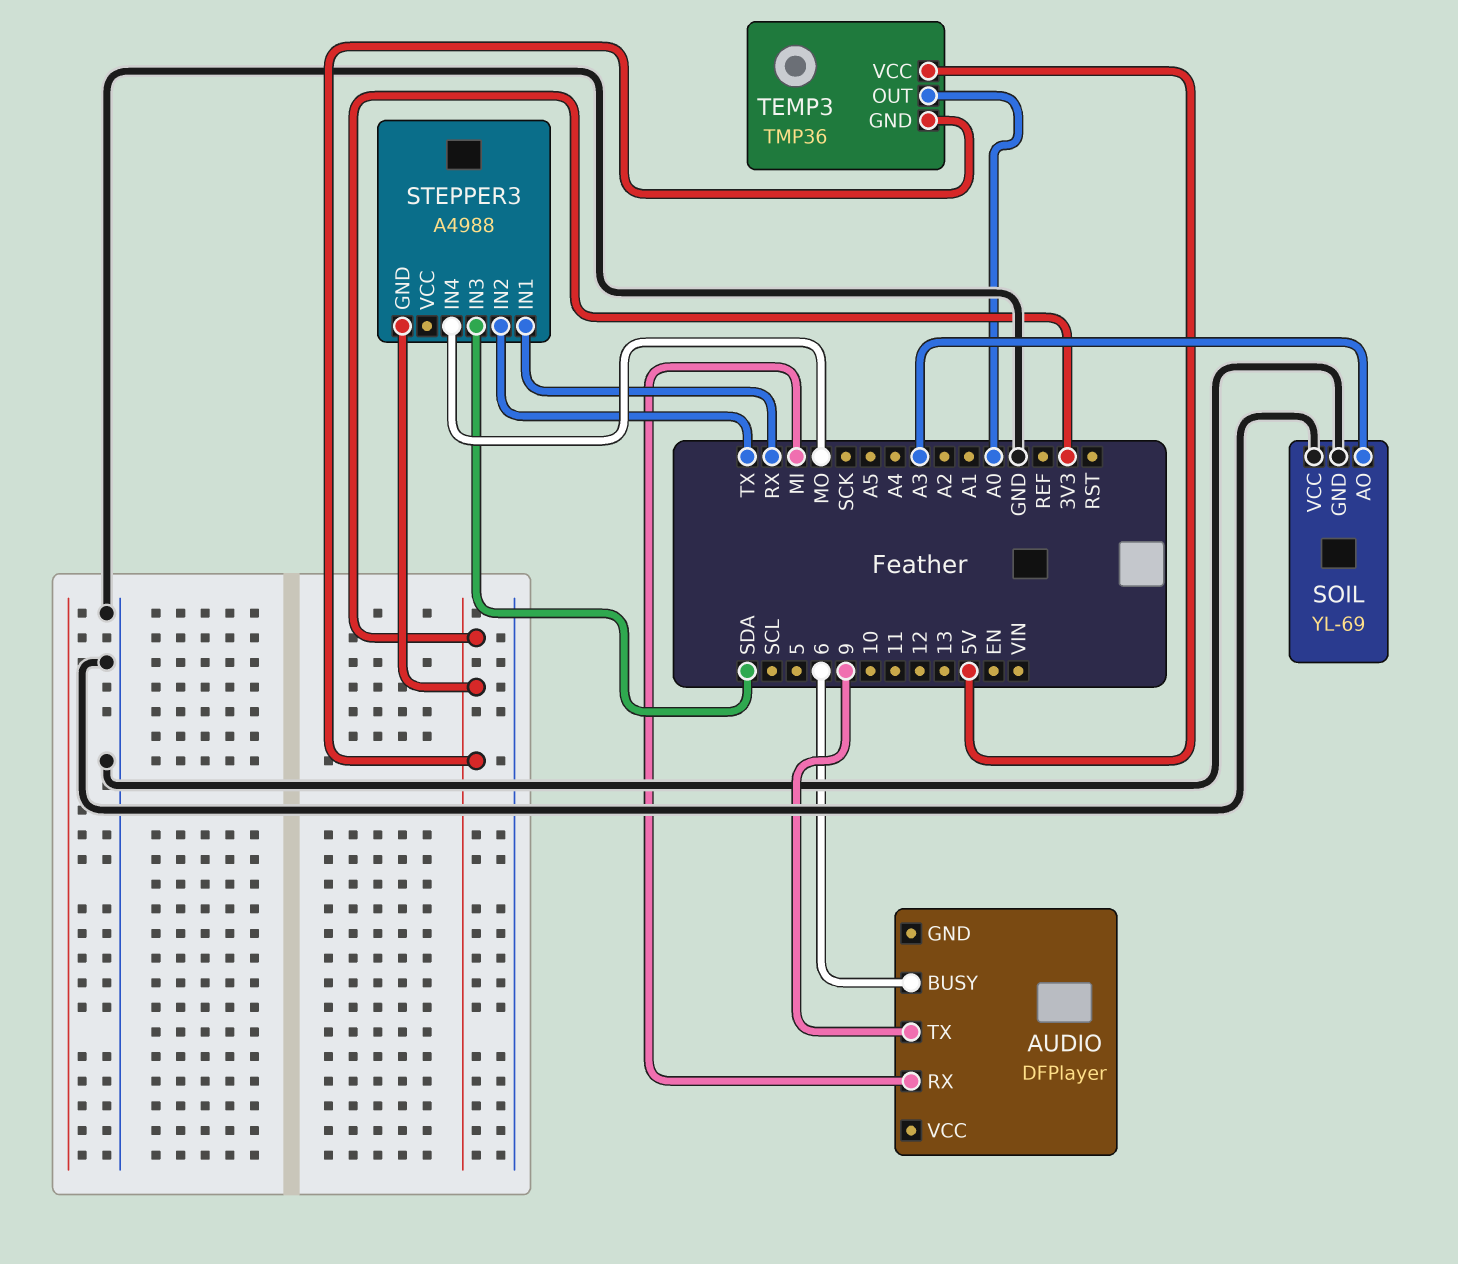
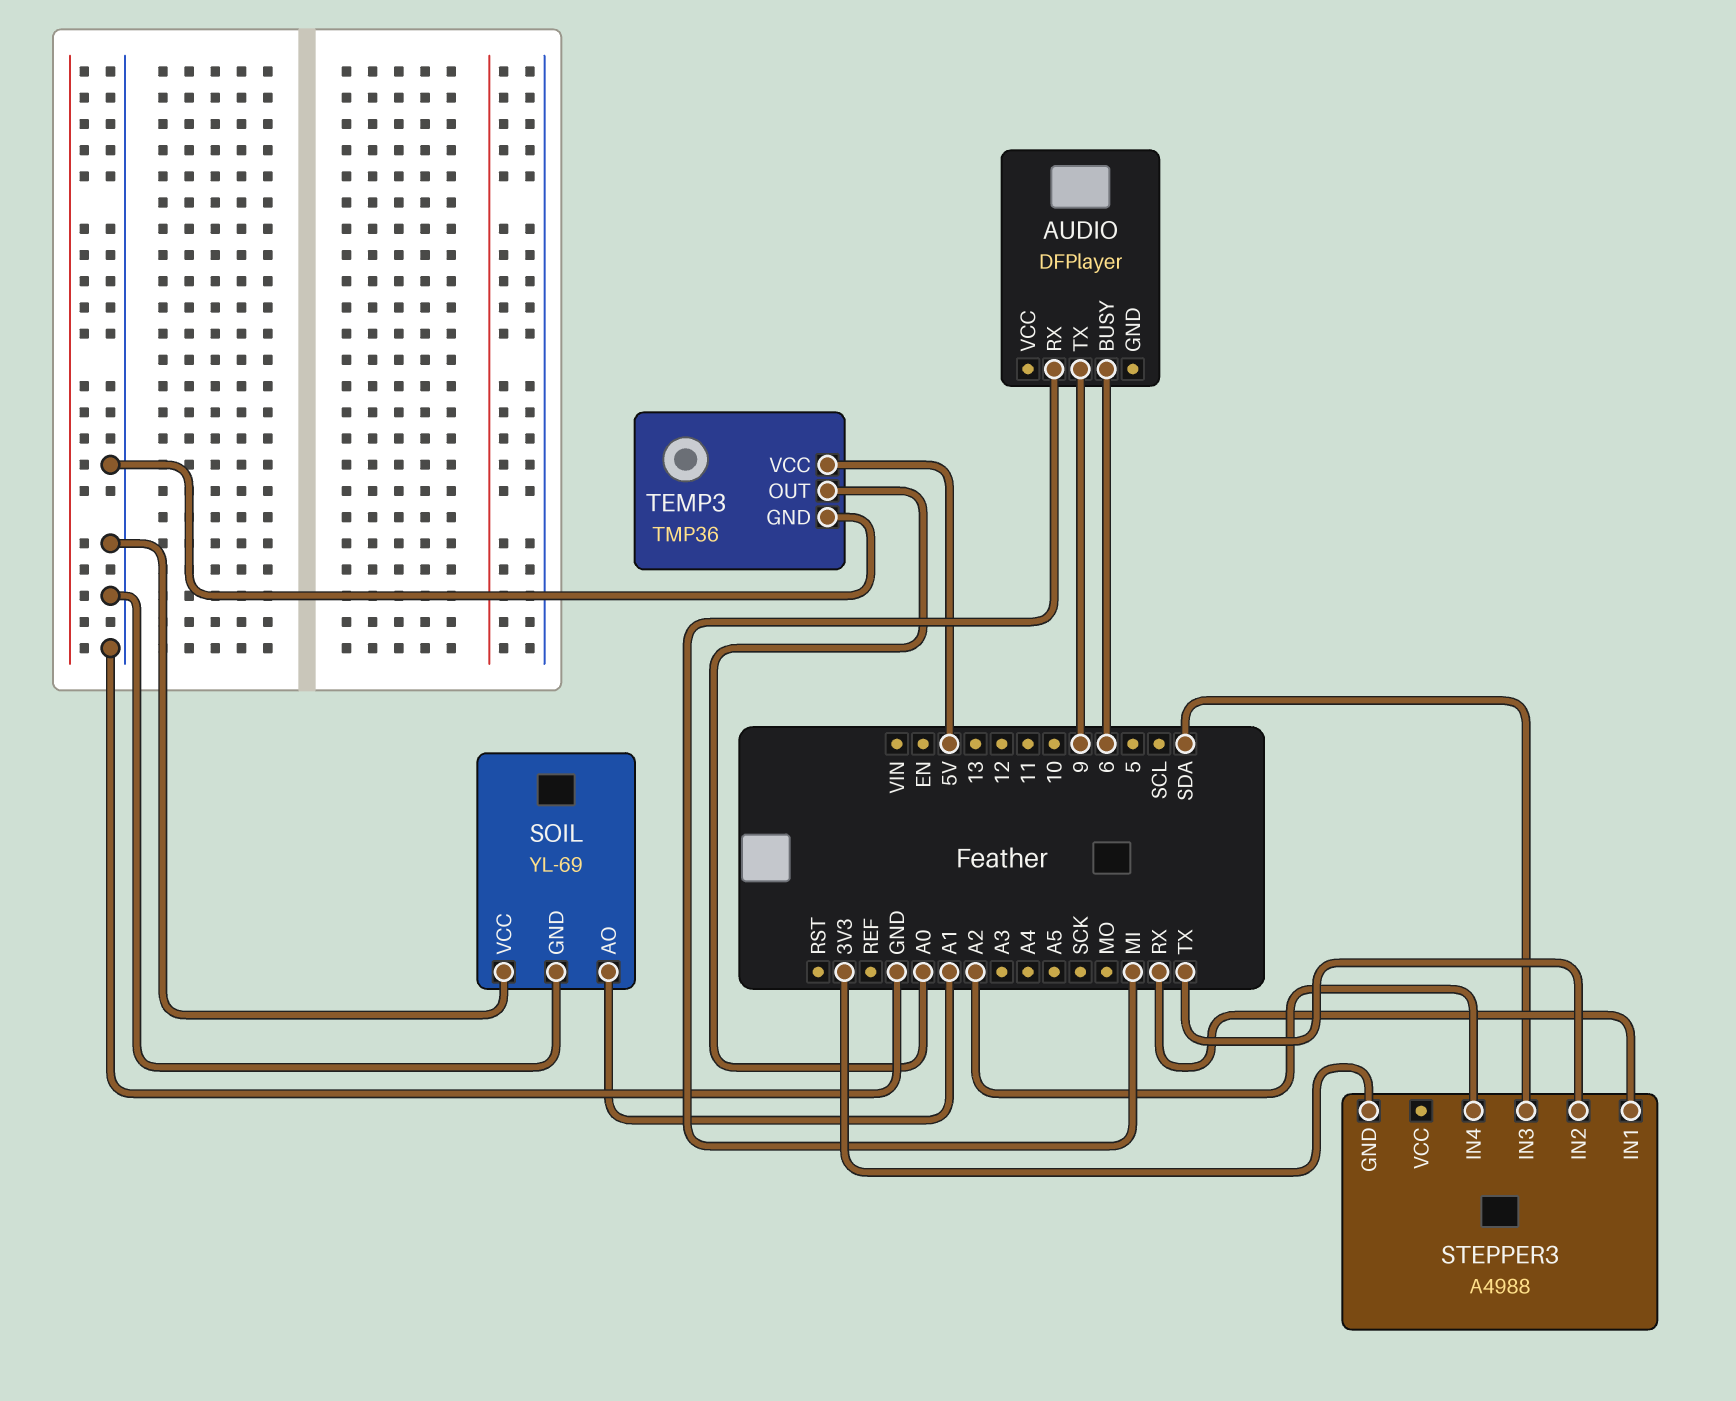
SOIL pin AO: A3 -> A1
STEPPER3 pin IN4: MO -> A2
TEMP3 pin GND: 3V3 -> GND

